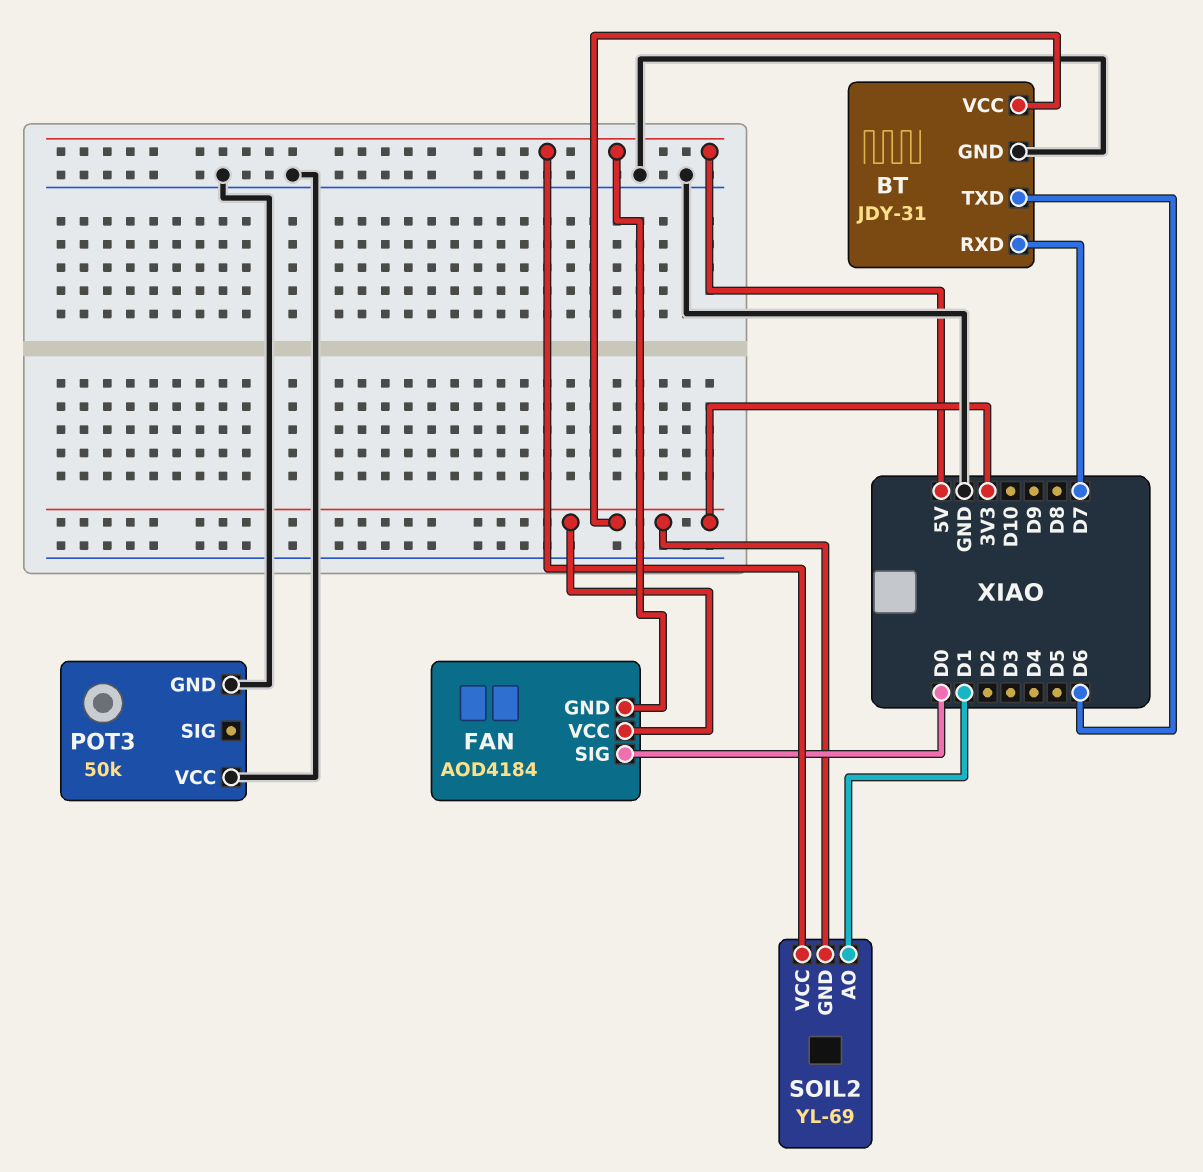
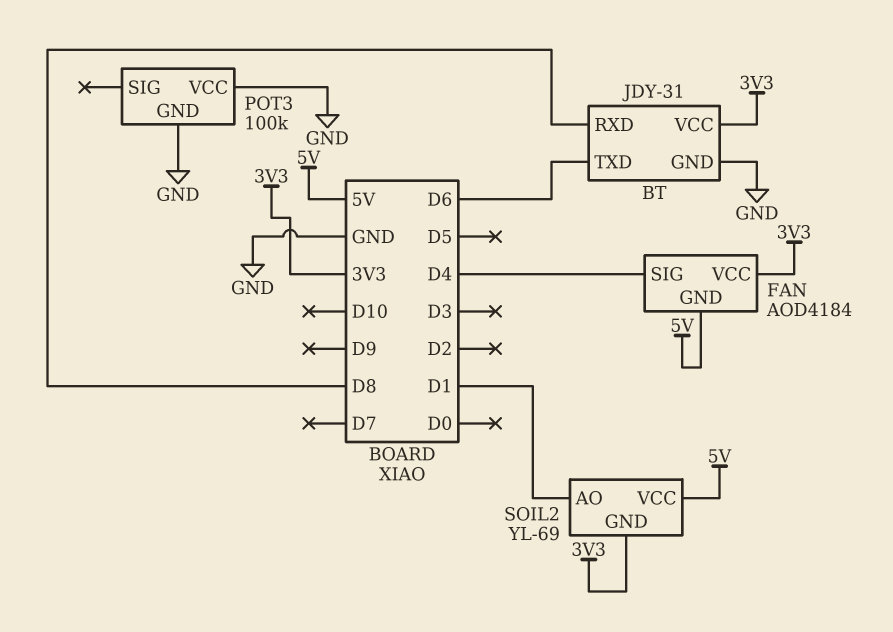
BT pin RXD: D7 -> D8
FAN pin SIG: D0 -> D4
POT3: 50k -> 100k

